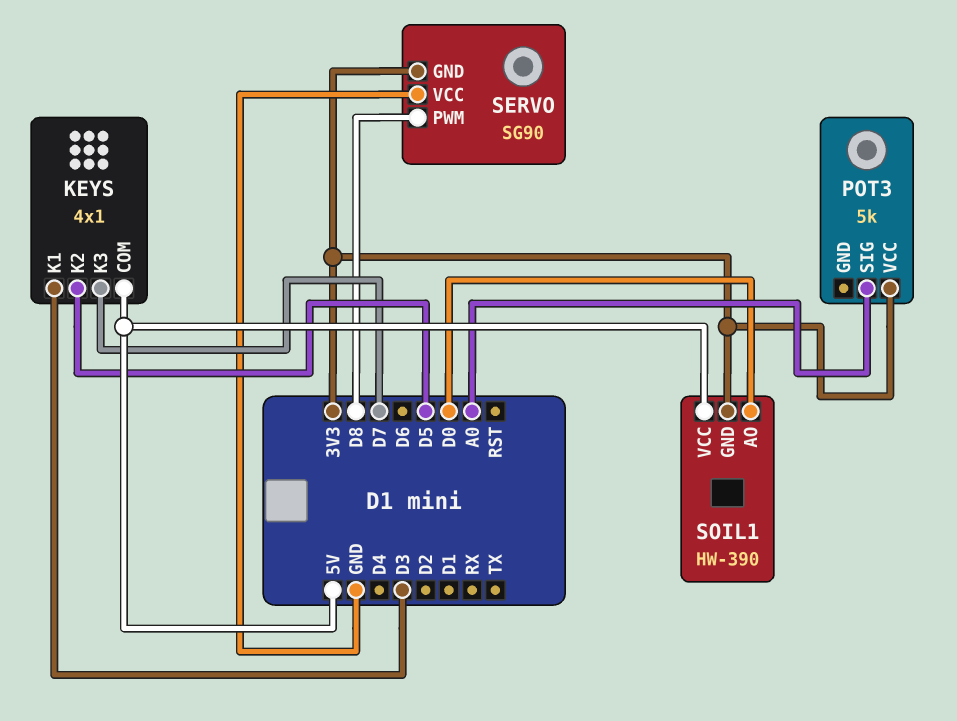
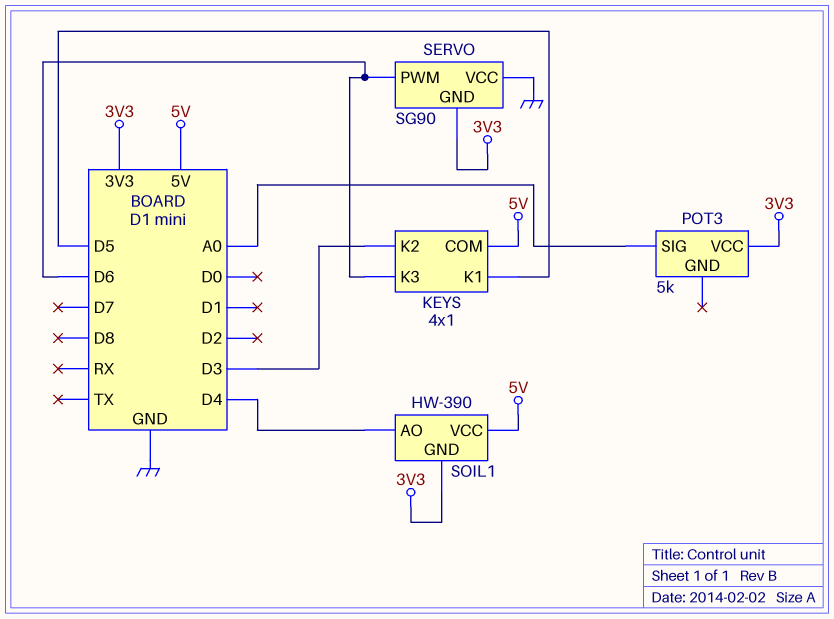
KEYS pin K1: D3 -> D5
KEYS pin K2: D5 -> D3
KEYS pin K3: D7 -> D6
SERVO pin PWM: D8 -> D6
SOIL1 pin AO: D0 -> D4

